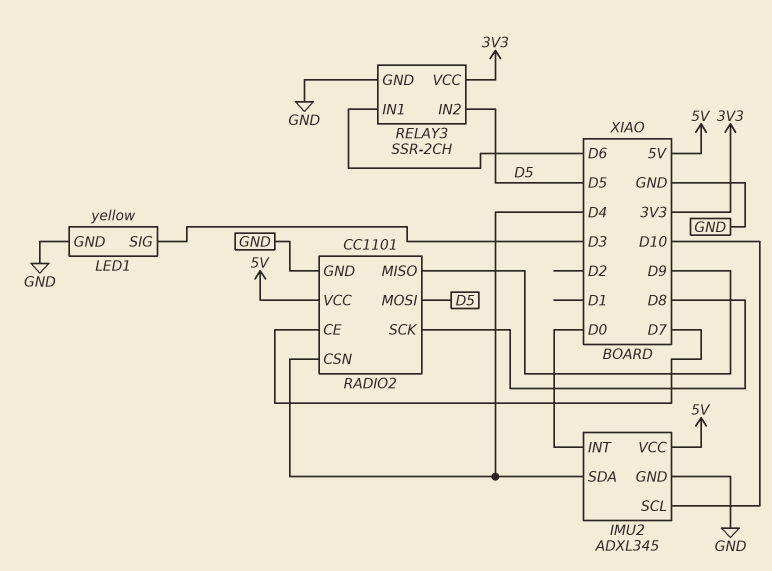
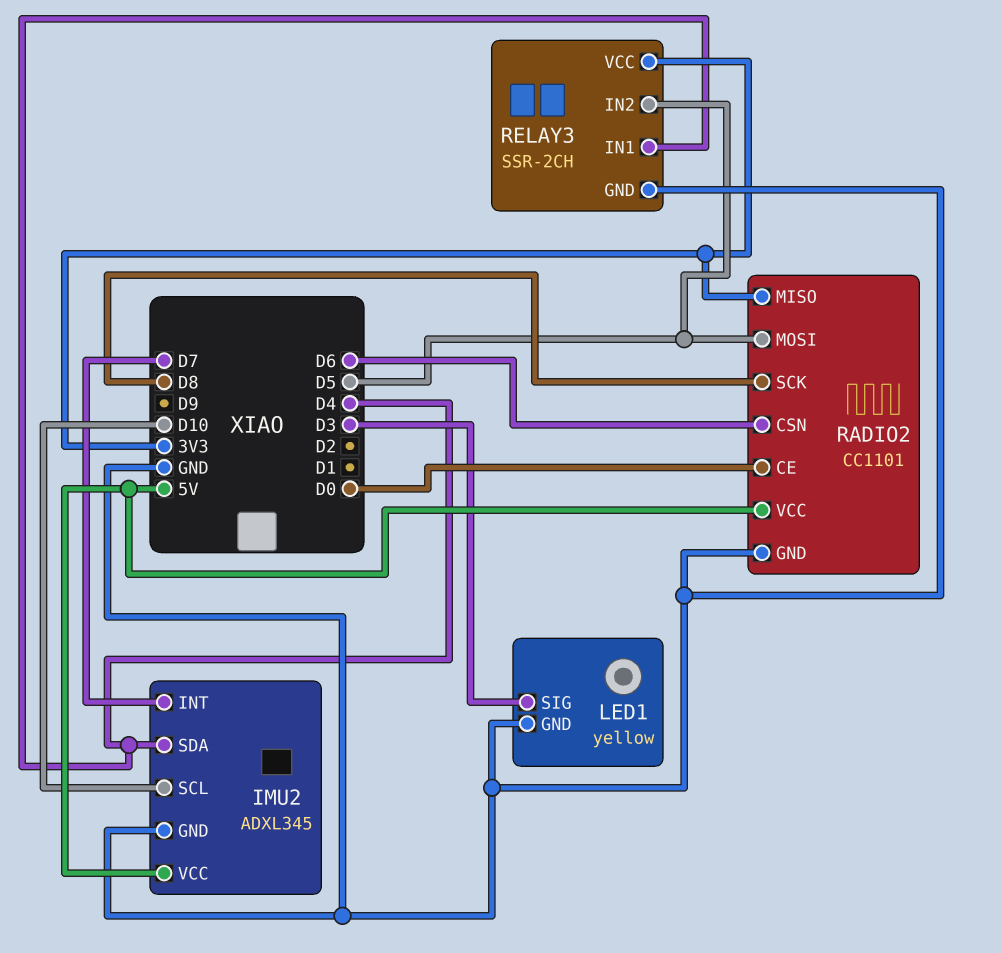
IMU2 pin INT: D0 -> D7
RADIO2 pin CE: D7 -> D0
RADIO2 pin CSN: D4 -> D6
RADIO2 pin MISO: D9 -> 3V3
RELAY3 pin IN1: D6 -> D4

